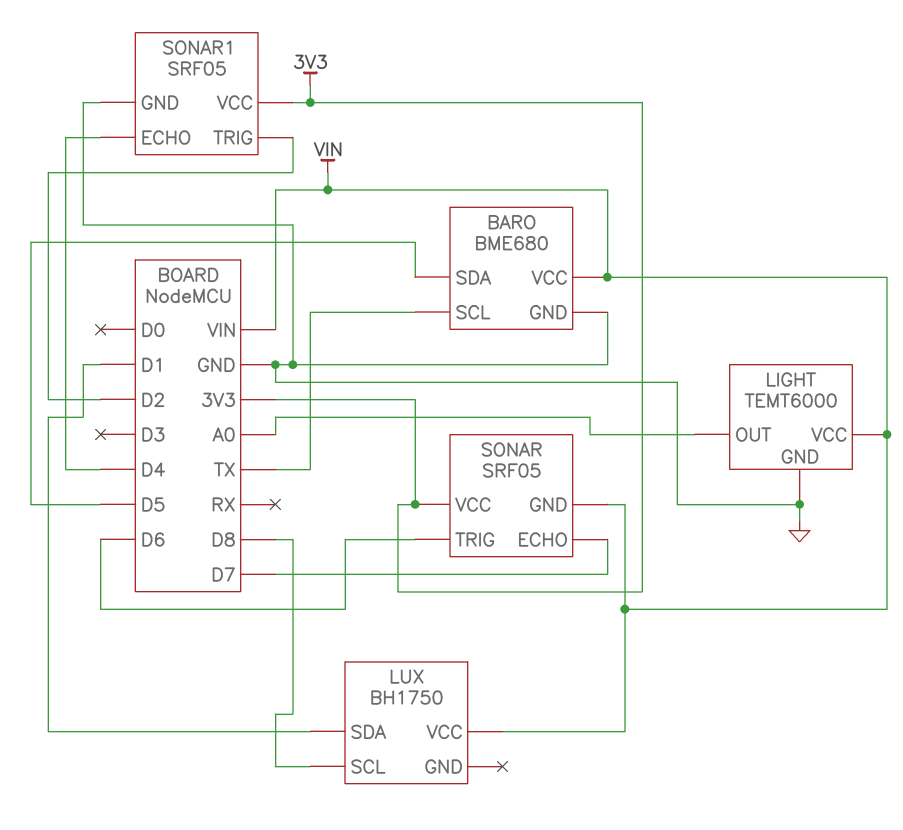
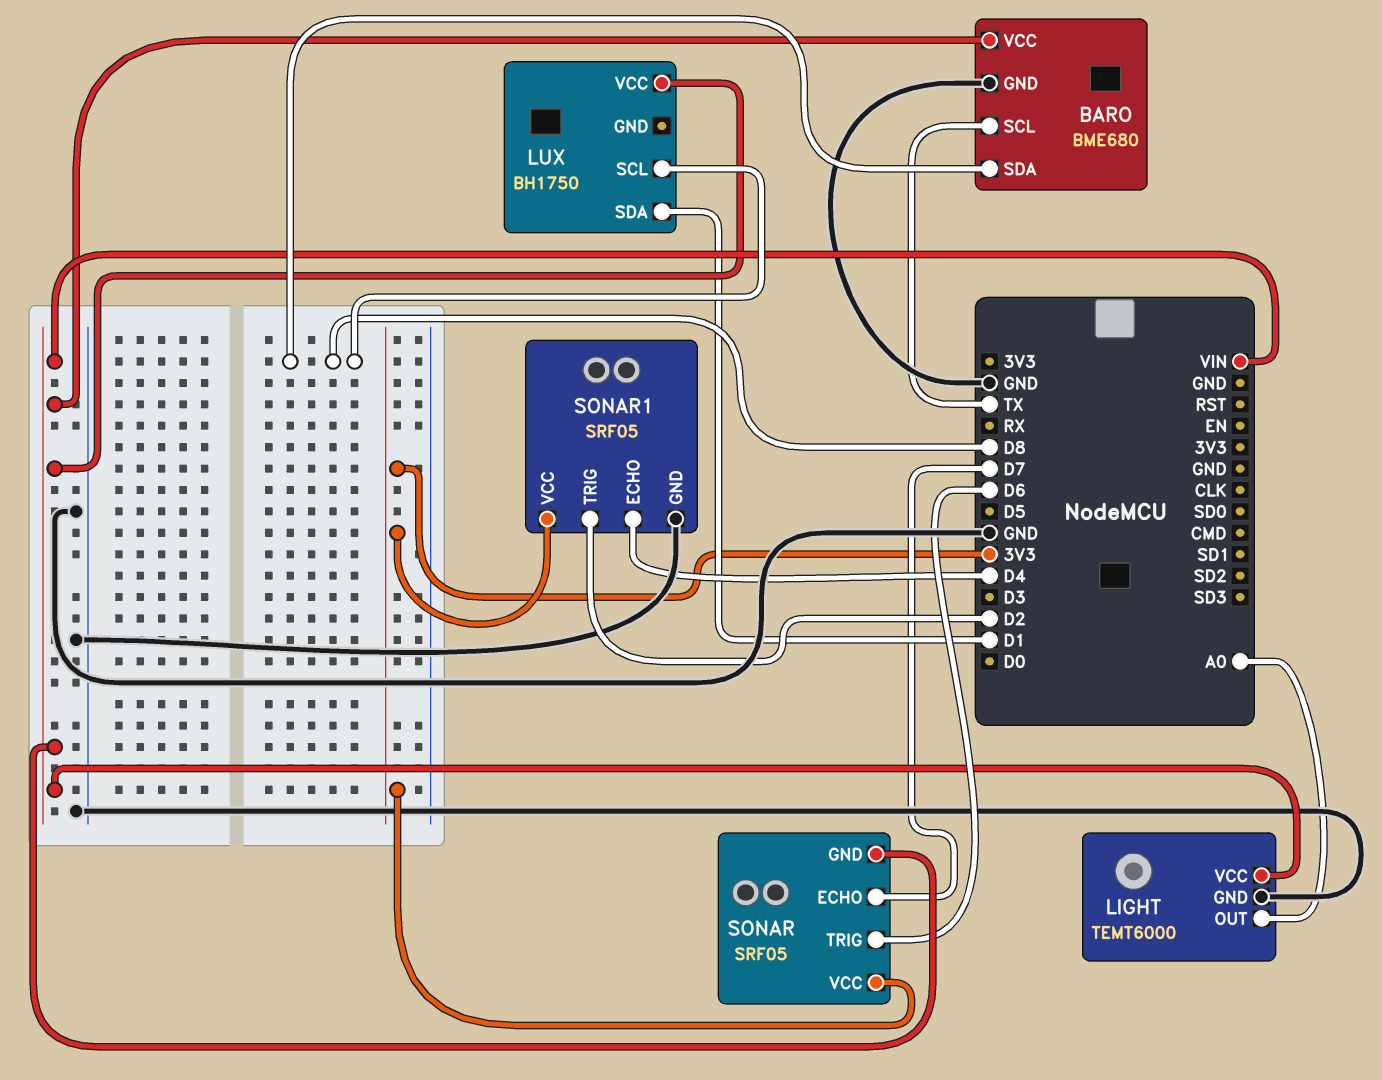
BARO pin SDA: D5 -> D8

